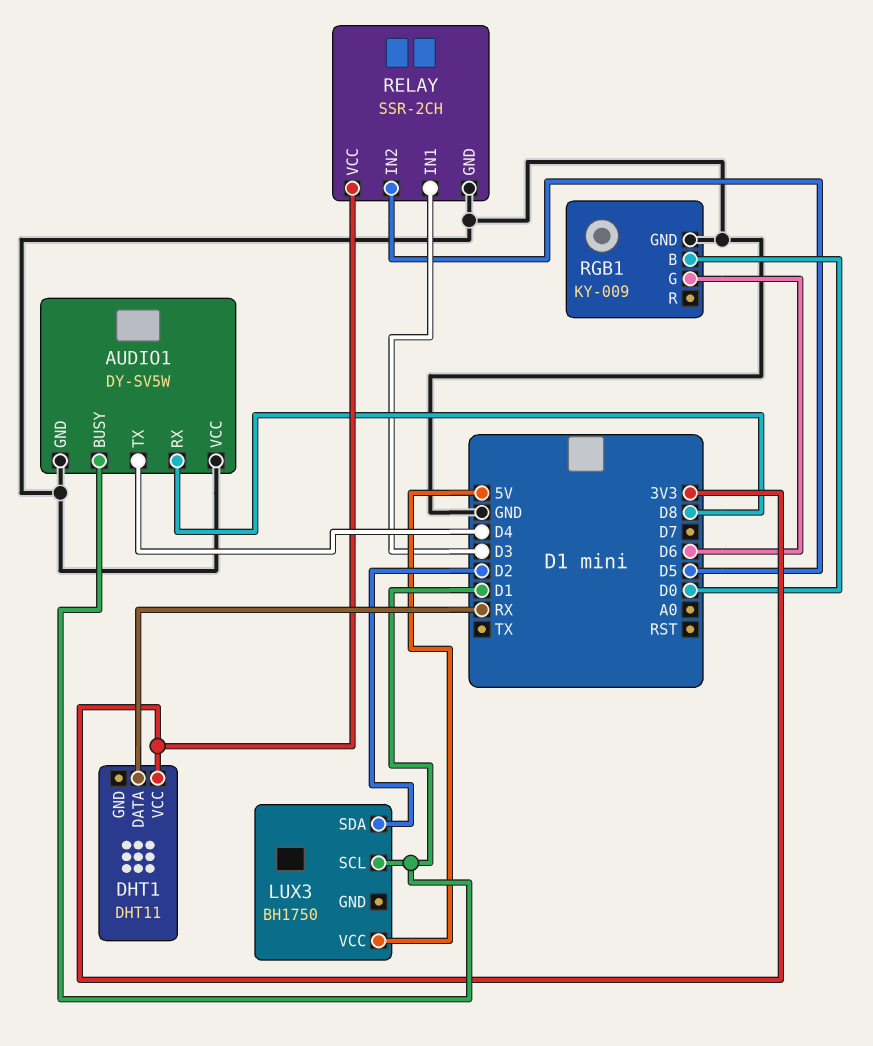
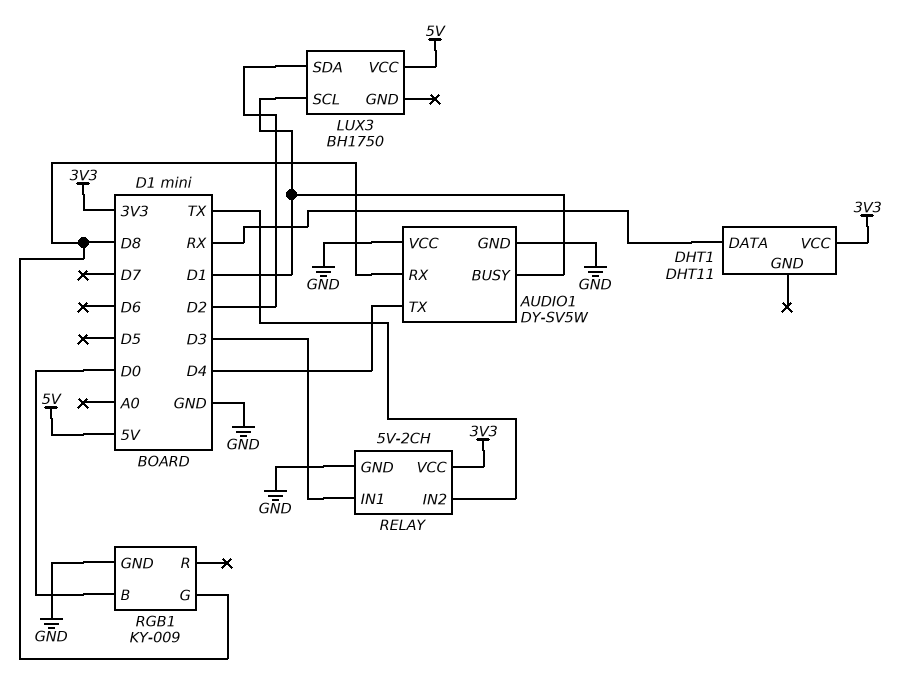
RELAY: SSR-2CH -> 5V-2CH
RELAY pin IN2: D5 -> TX
RGB1 pin G: D6 -> D8

